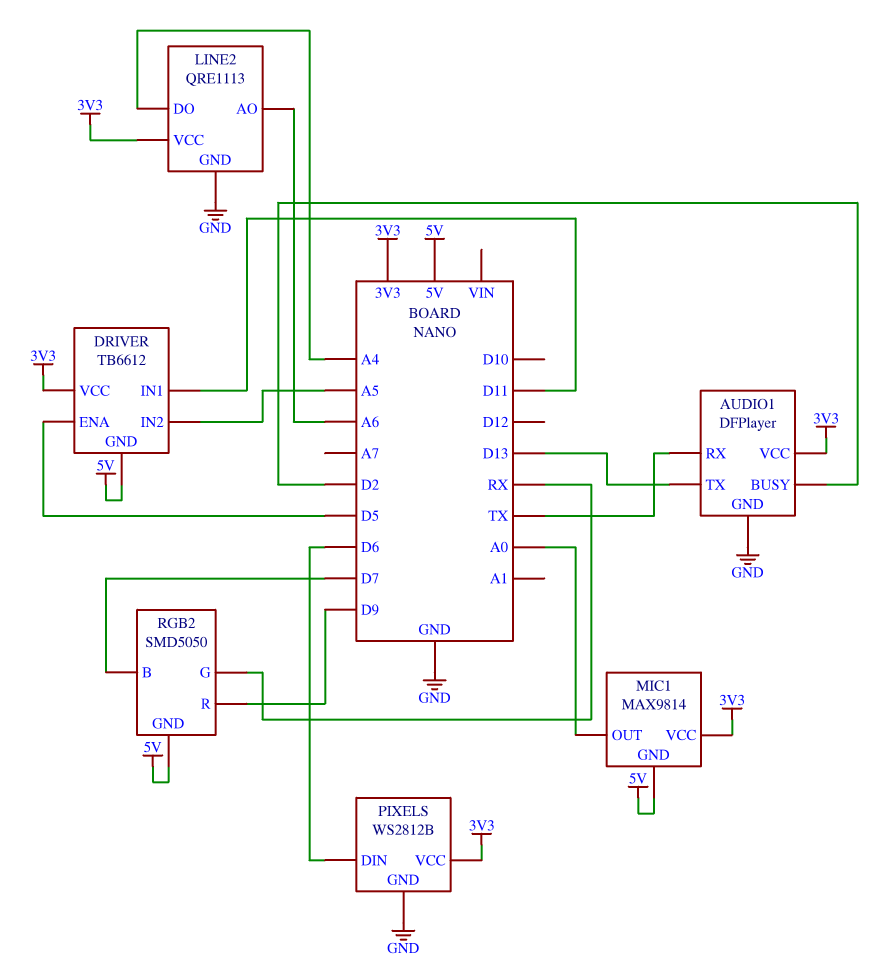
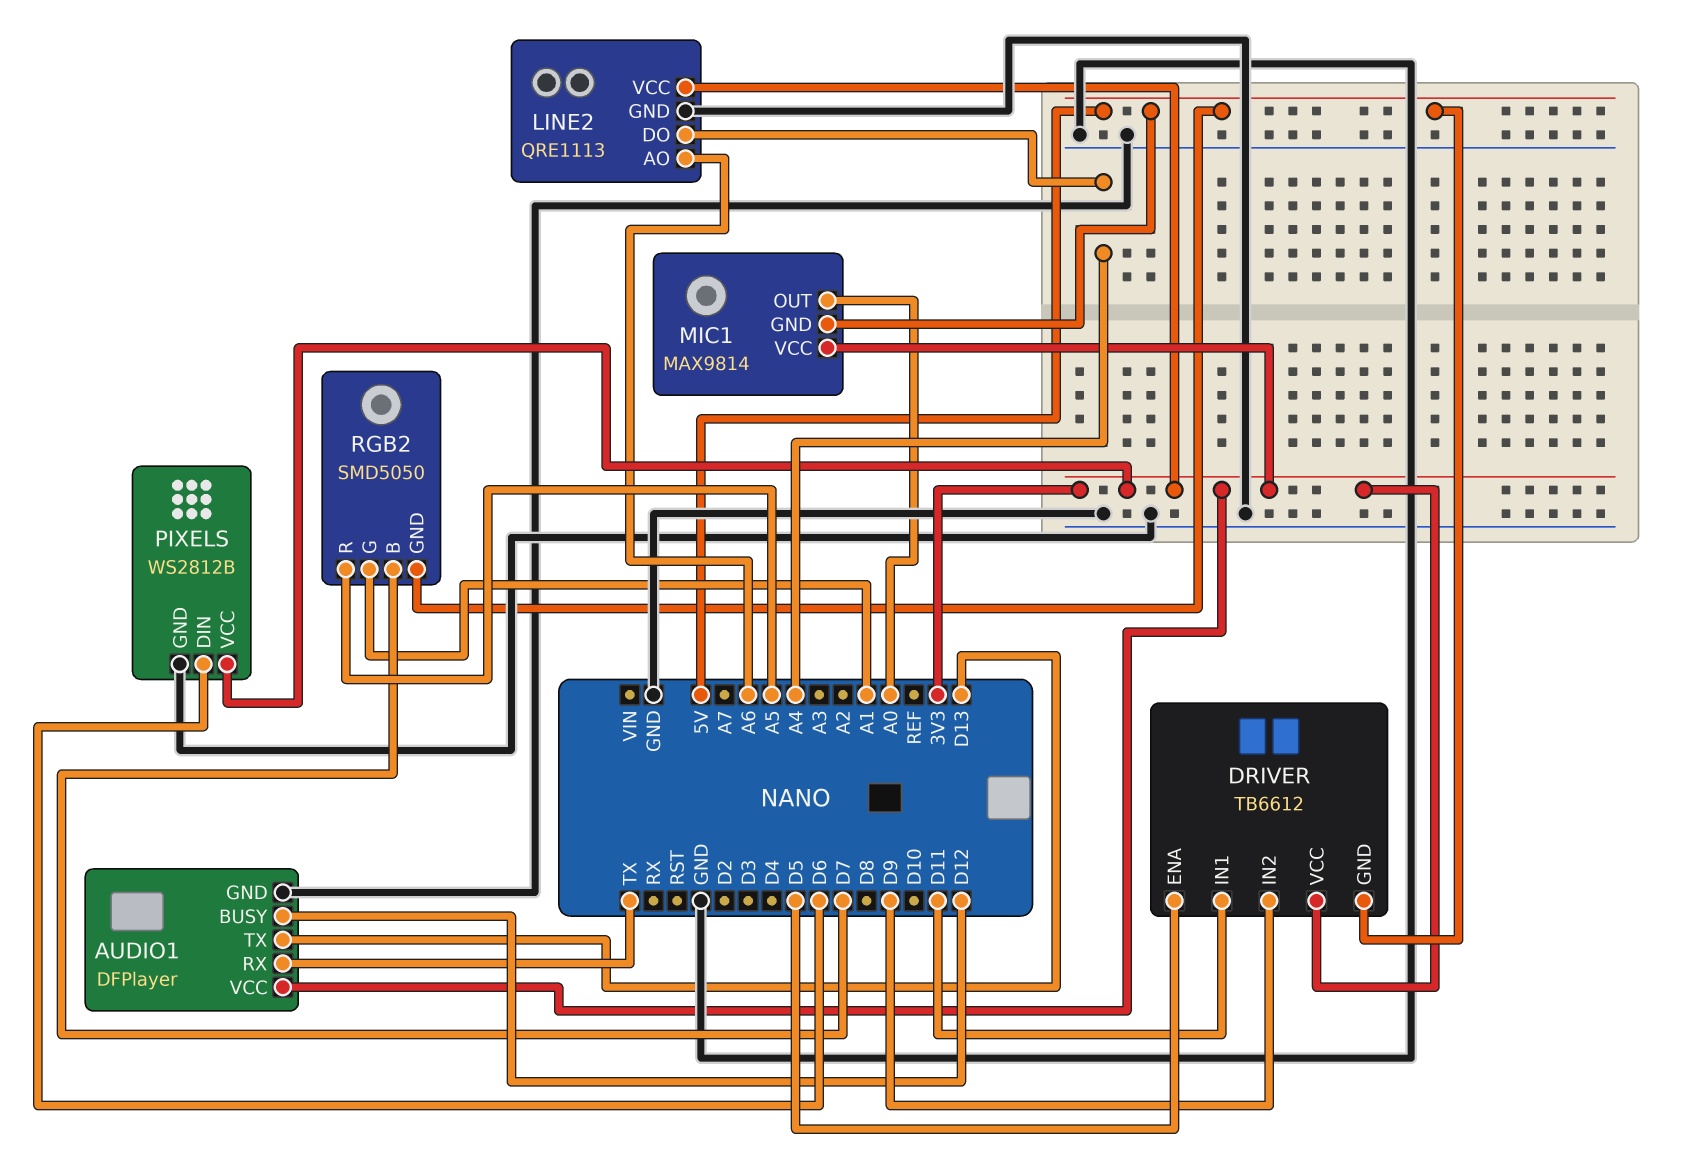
AUDIO1 pin BUSY: D2 -> D12
DRIVER pin IN2: A5 -> D9
RGB2 pin G: RX -> A1
RGB2 pin R: D9 -> A5

